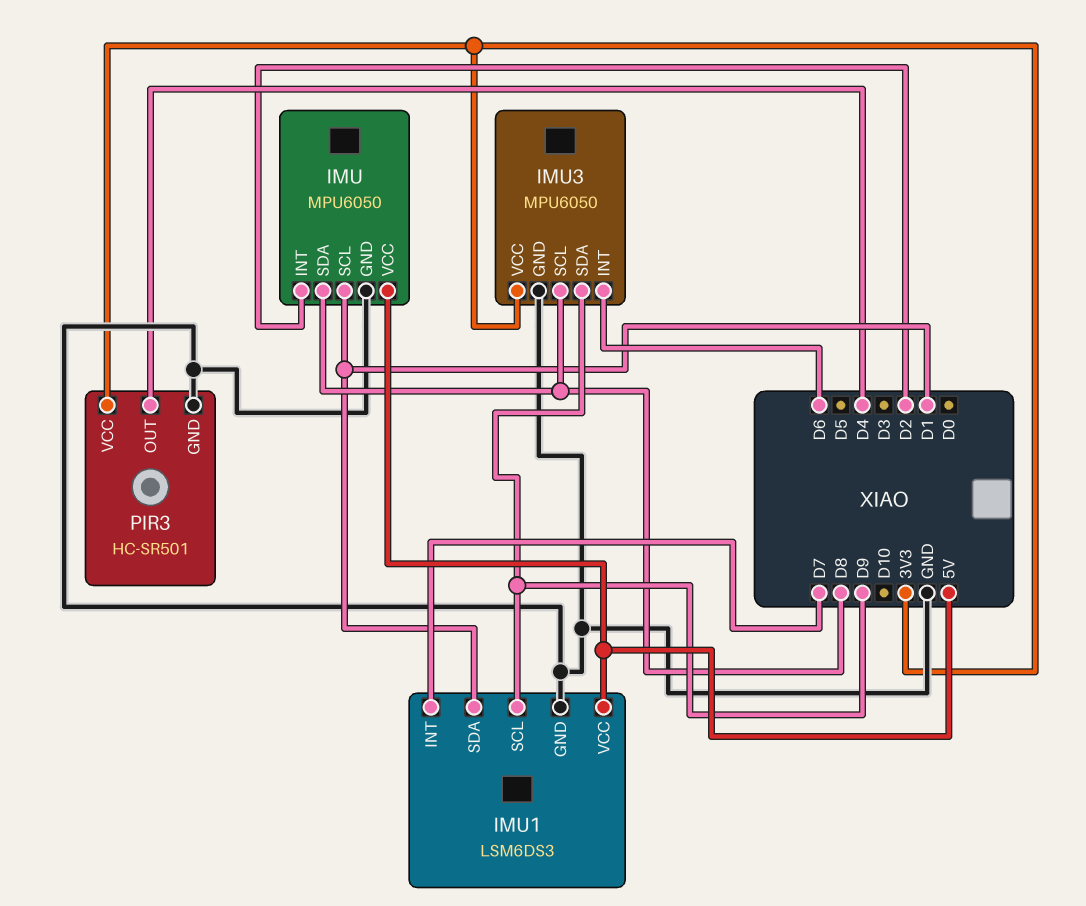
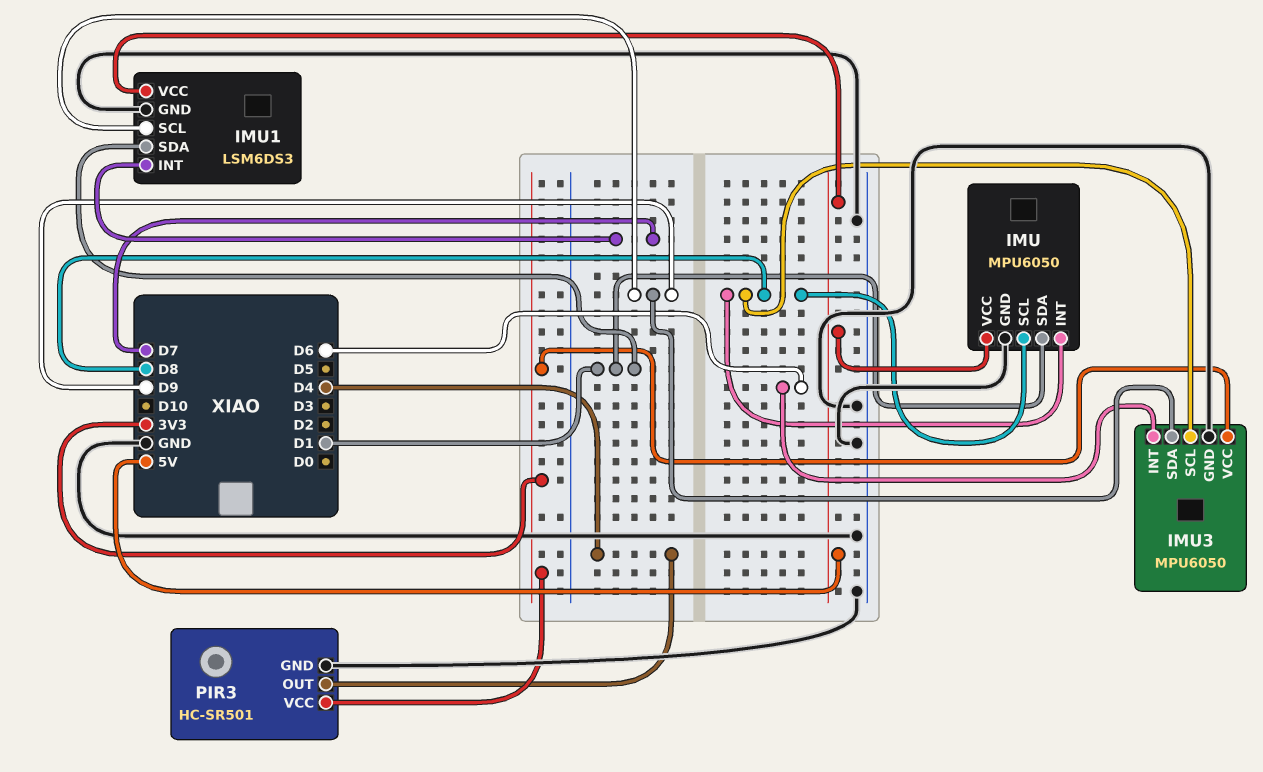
IMU pin INT: D2 -> D8
IMU pin SCL: D1 -> D8
IMU pin SDA: D8 -> D1

